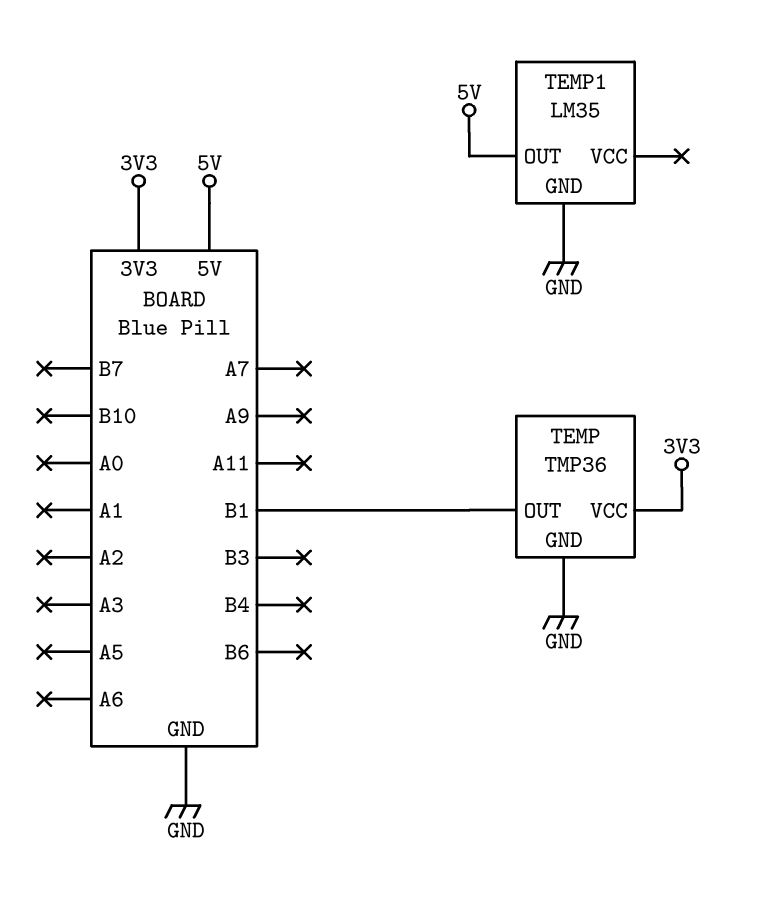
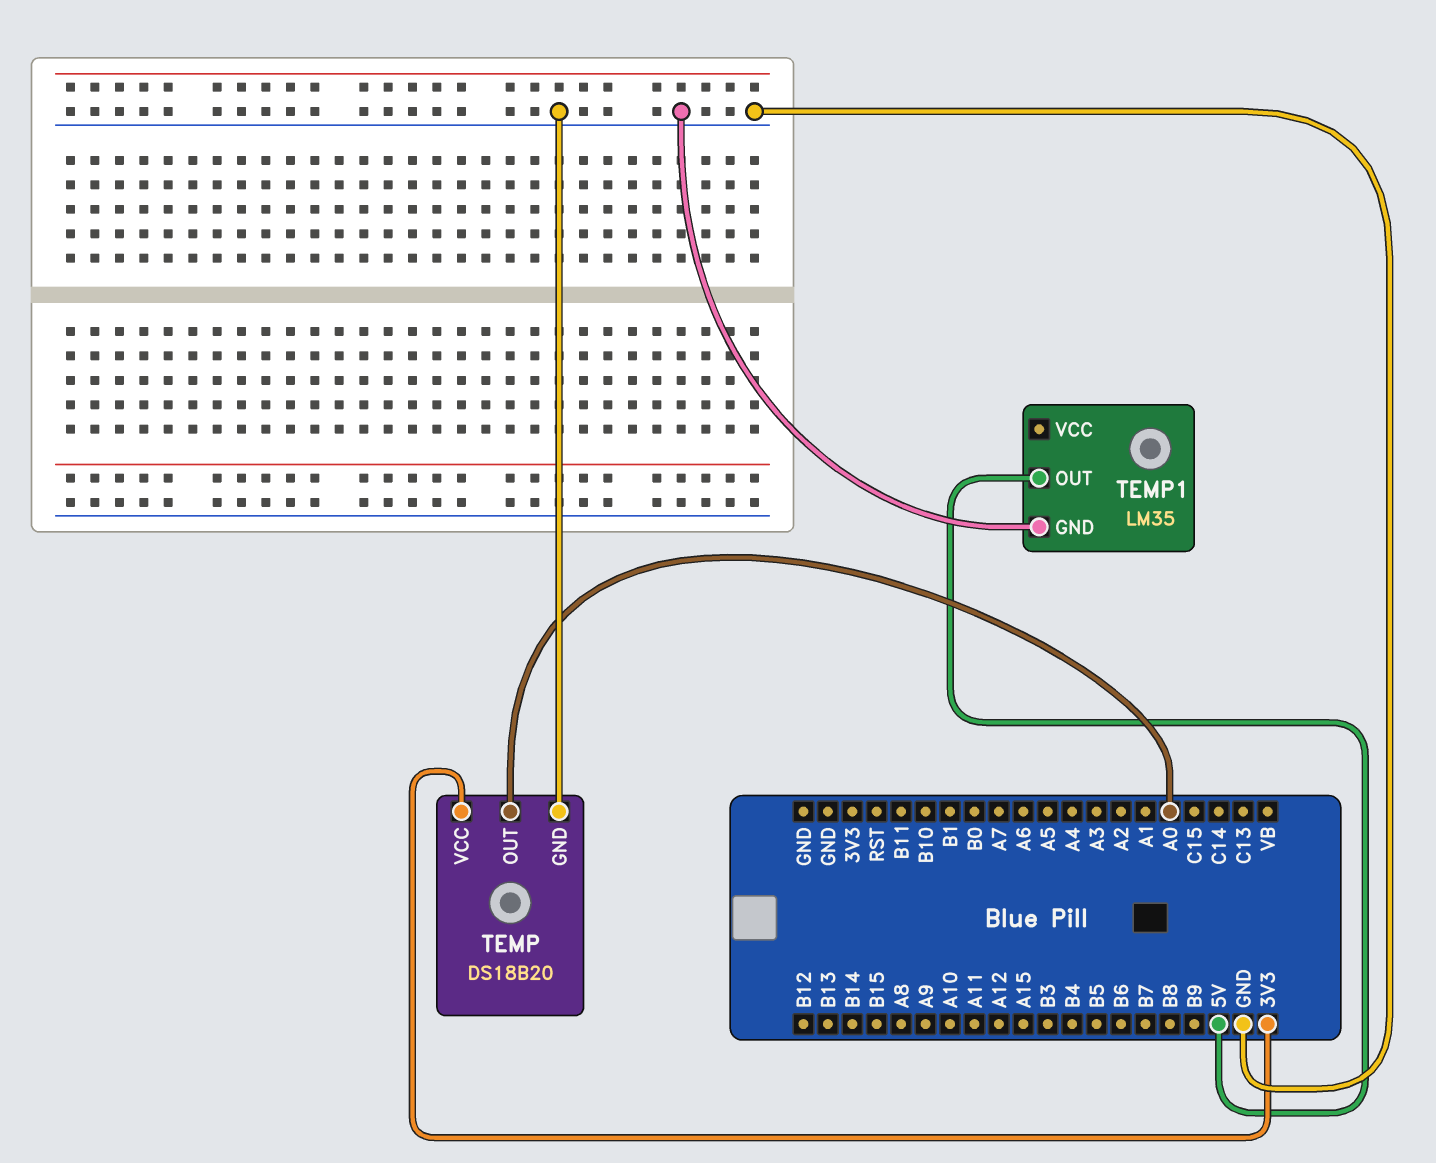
TEMP: TMP36 -> DS18B20
TEMP pin OUT: B1 -> A0

